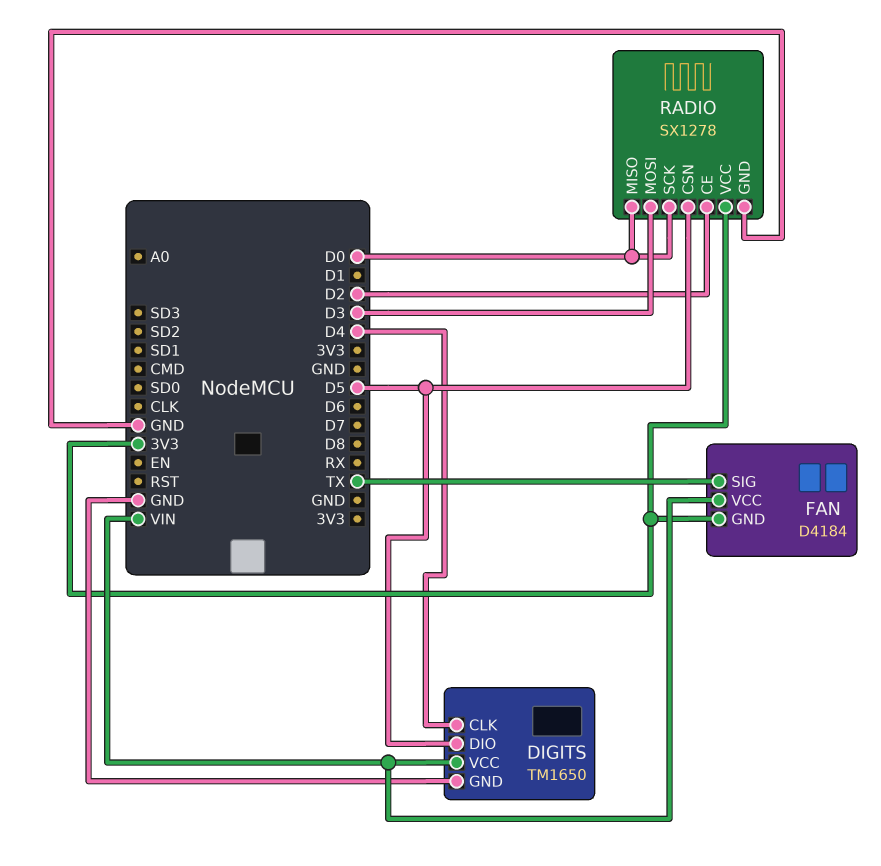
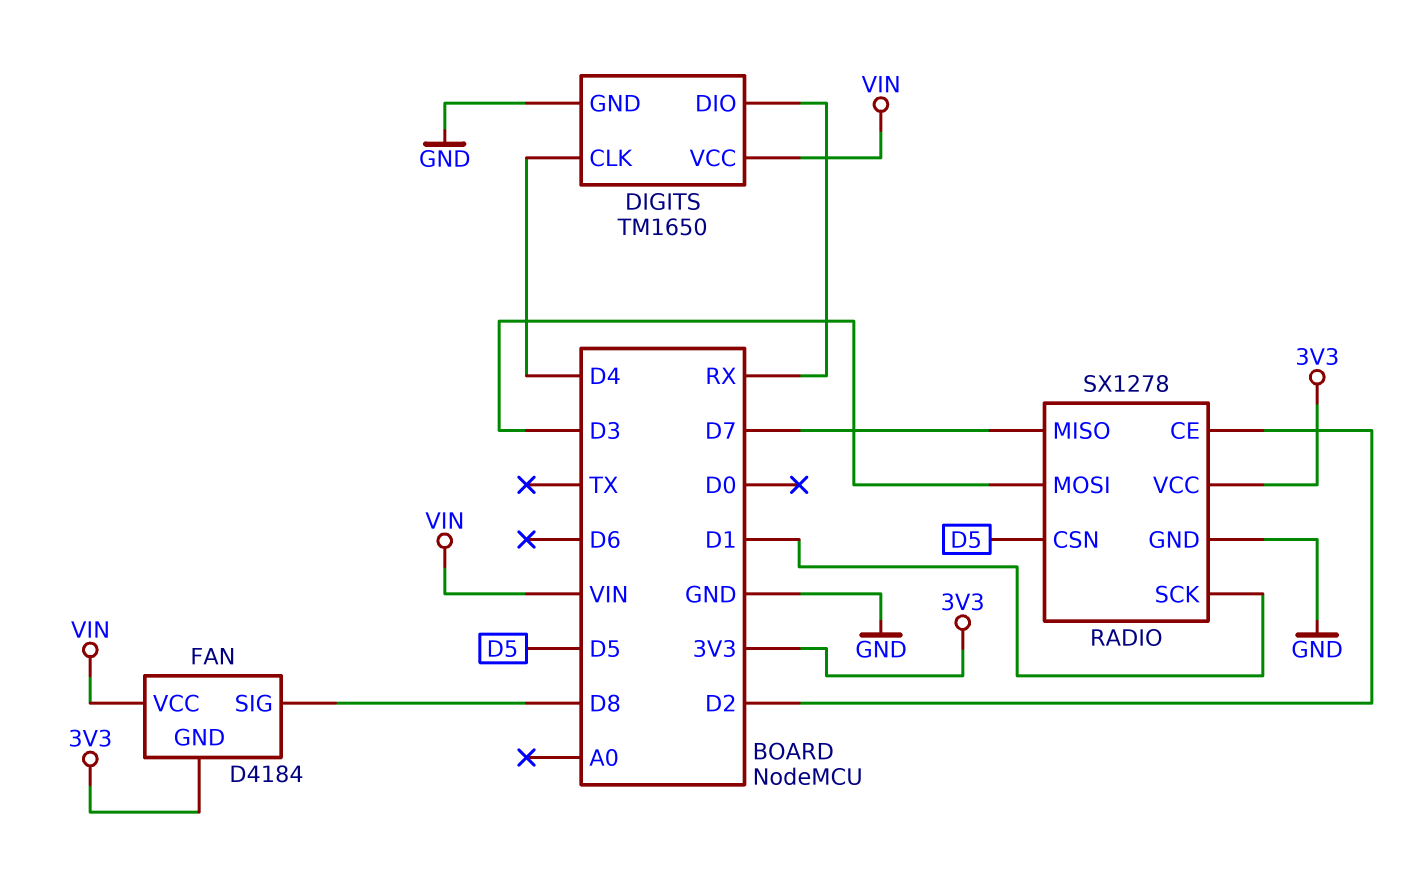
DIGITS pin DIO: D5 -> RX
FAN pin SIG: TX -> D8
RADIO pin MISO: D0 -> D7
RADIO pin SCK: D0 -> D1

